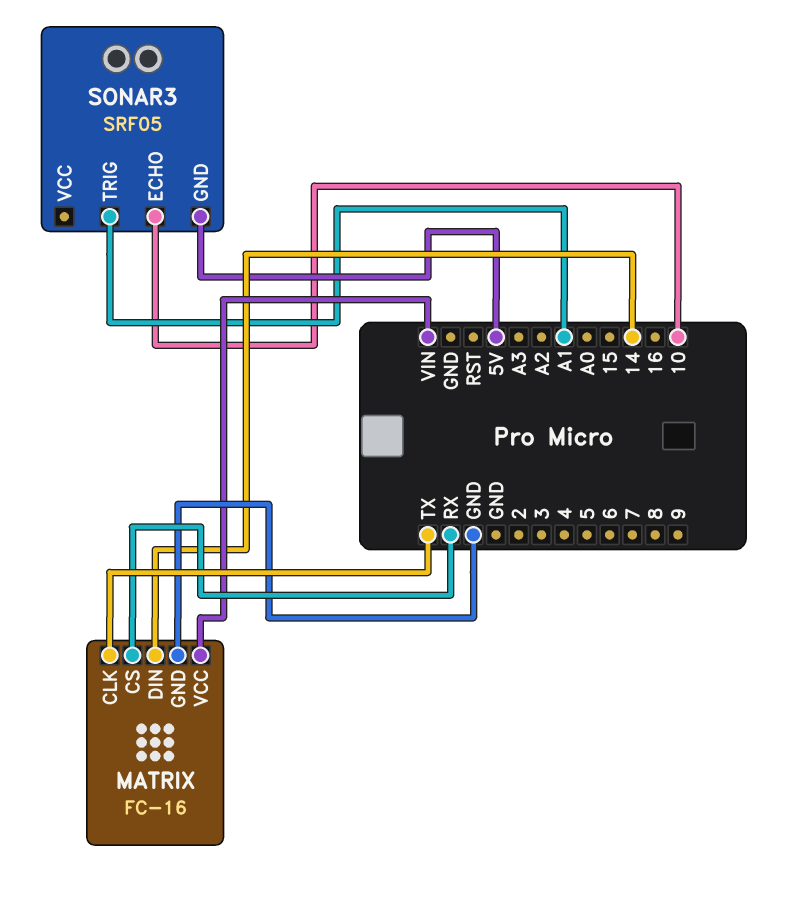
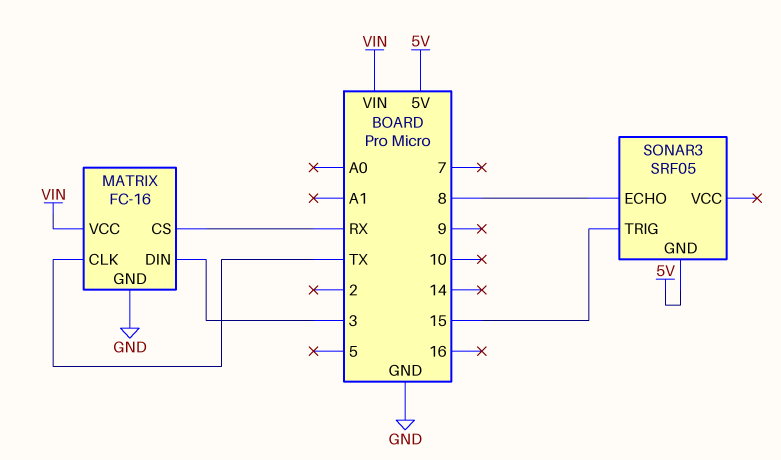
MATRIX pin DIN: 14 -> 3
SONAR3 pin ECHO: 10 -> 8
SONAR3 pin TRIG: A1 -> 15

